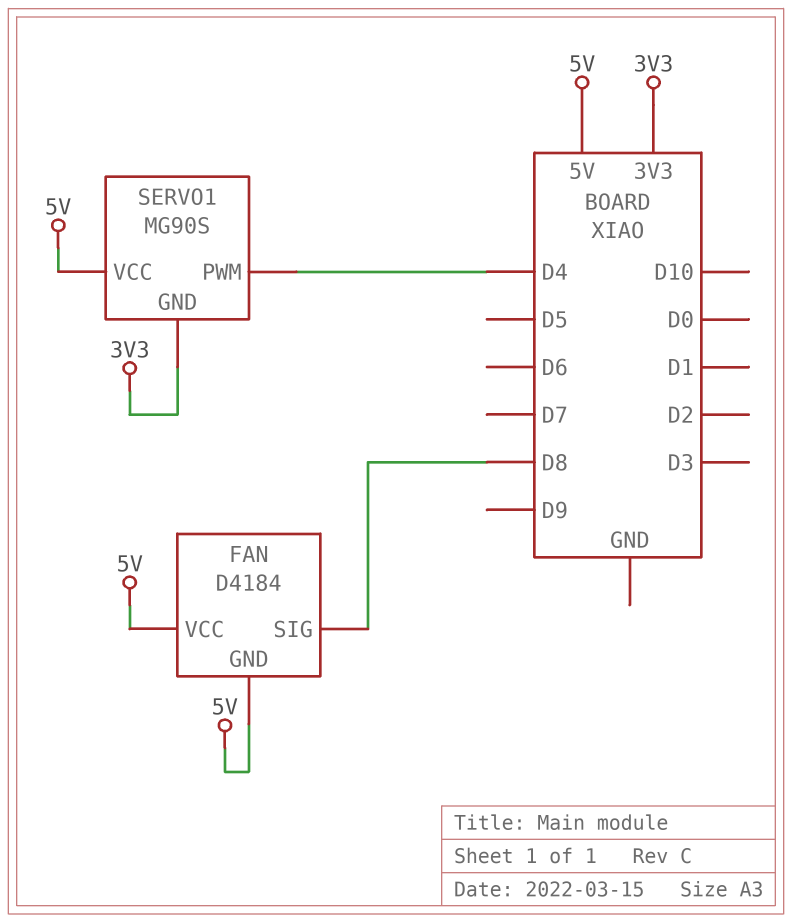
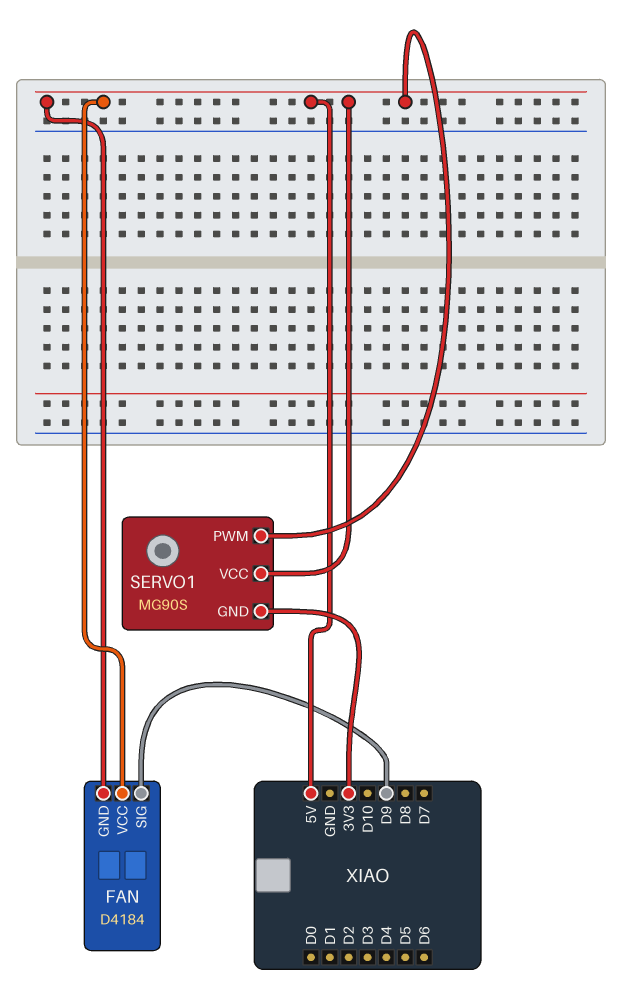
FAN pin SIG: D8 -> D9
SERVO1 pin PWM: D4 -> 5V

